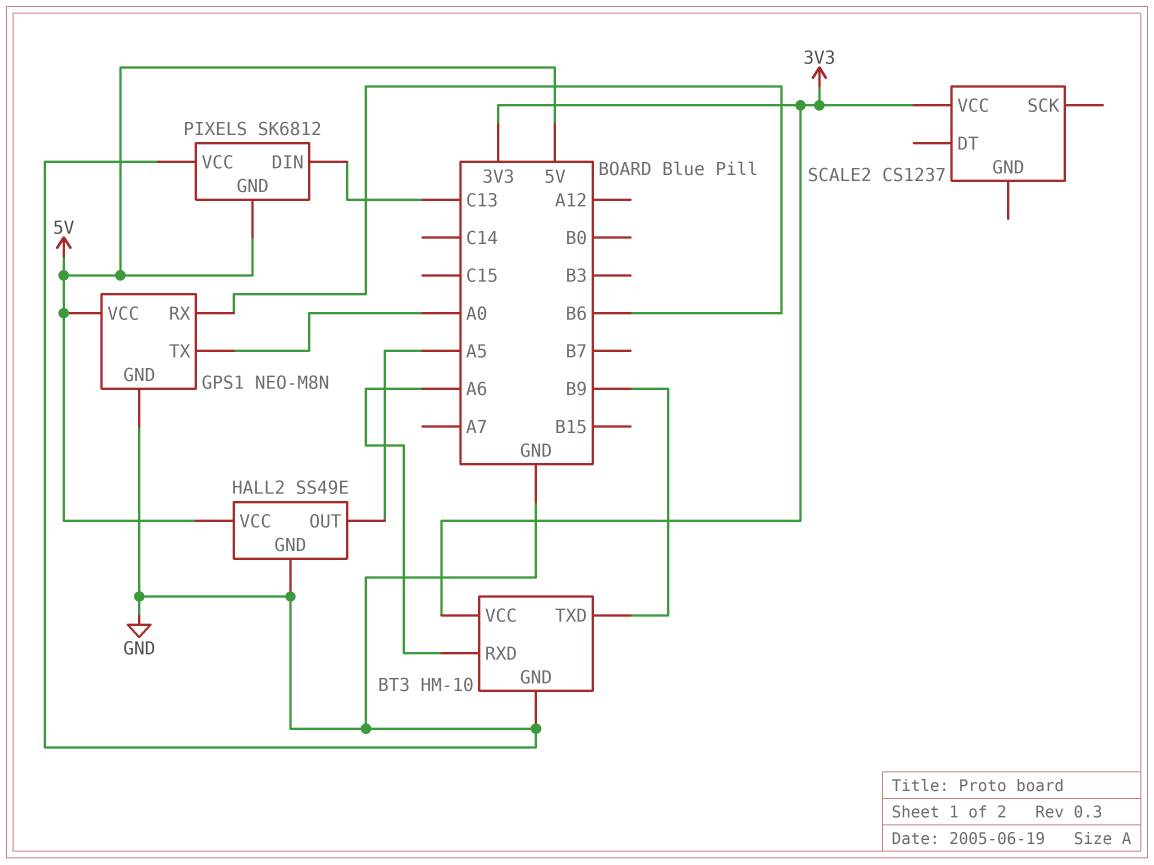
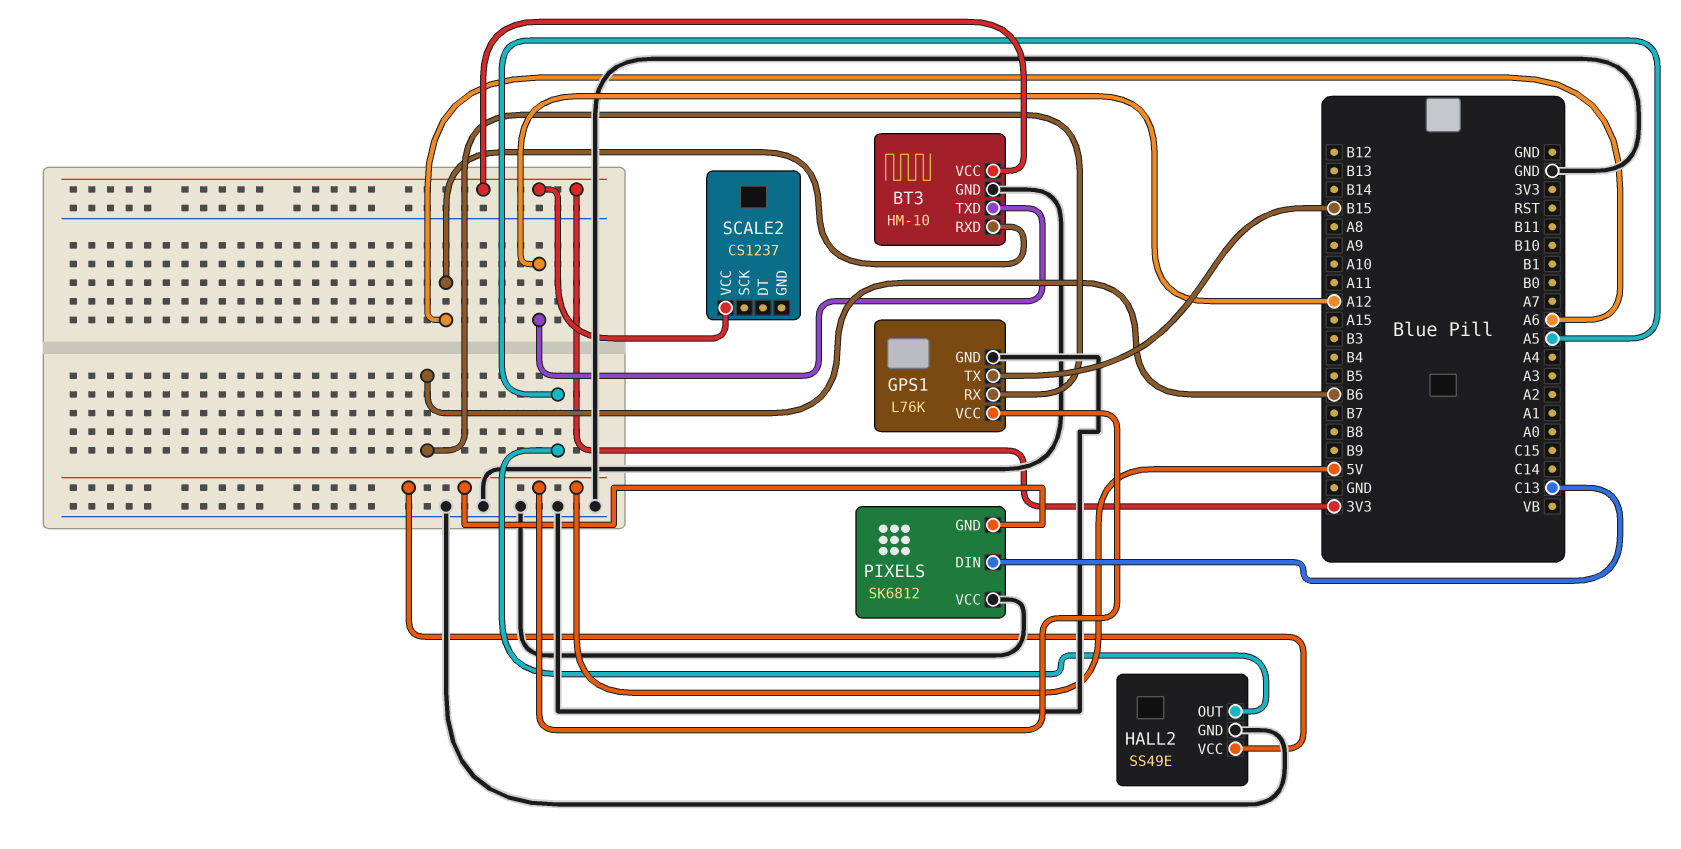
BT3 pin TXD: B9 -> A12
GPS1: NEO-M8N -> L76K
GPS1 pin TX: A0 -> B15

